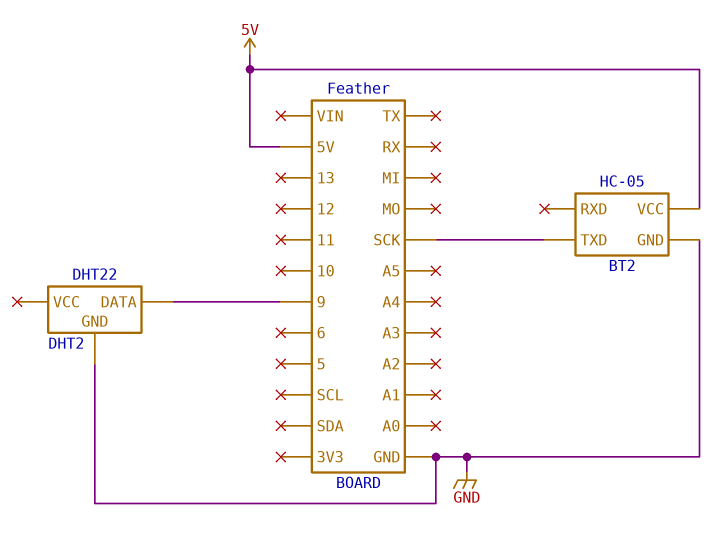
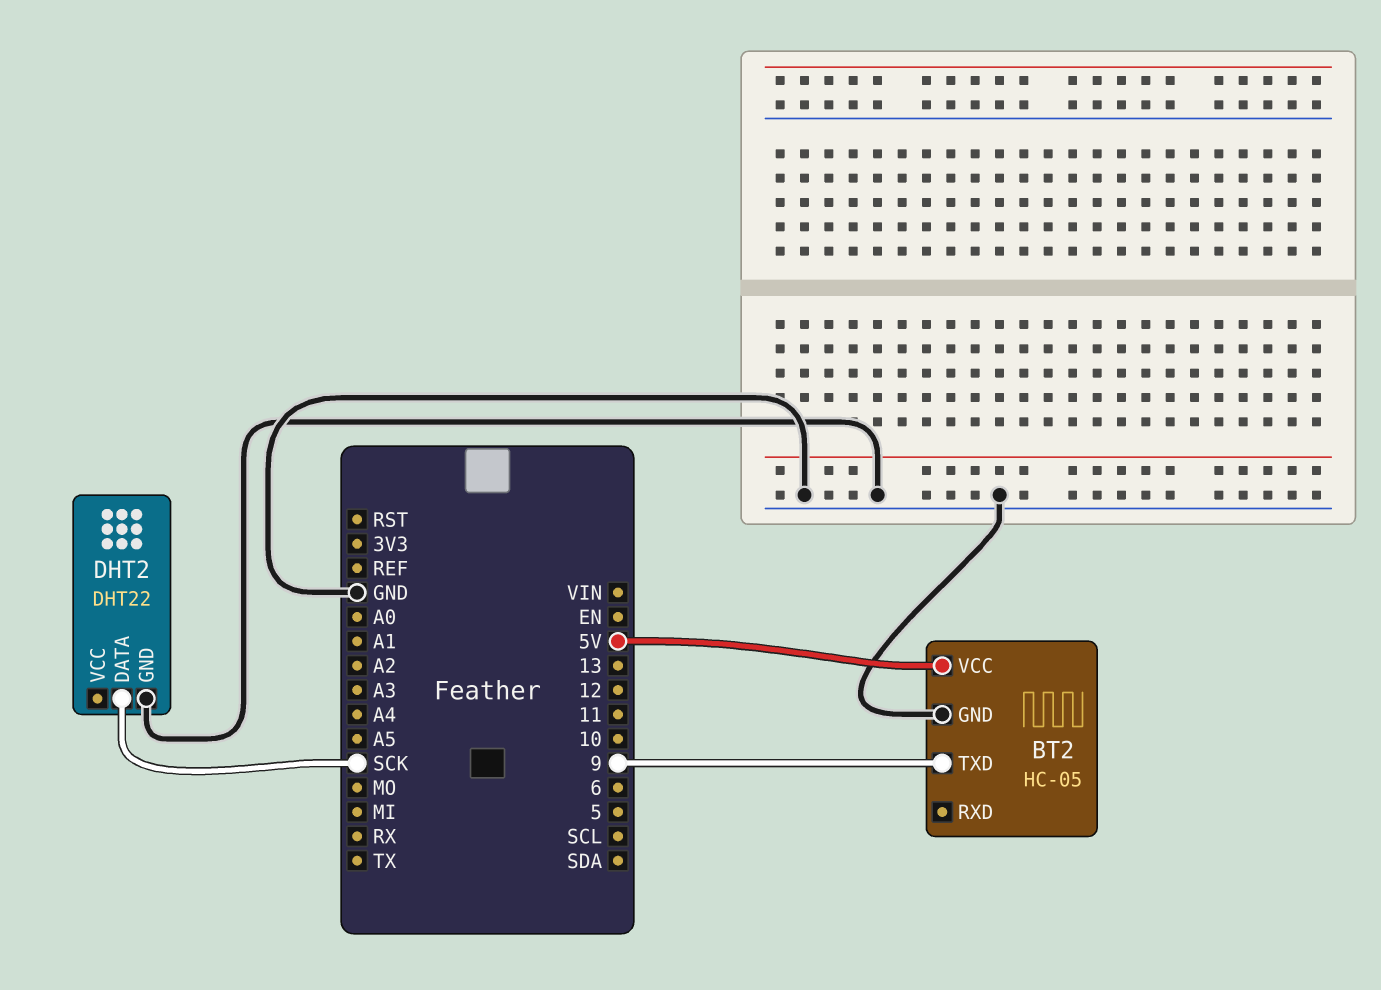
BT2 pin TXD: SCK -> 9
DHT2 pin DATA: 9 -> SCK

